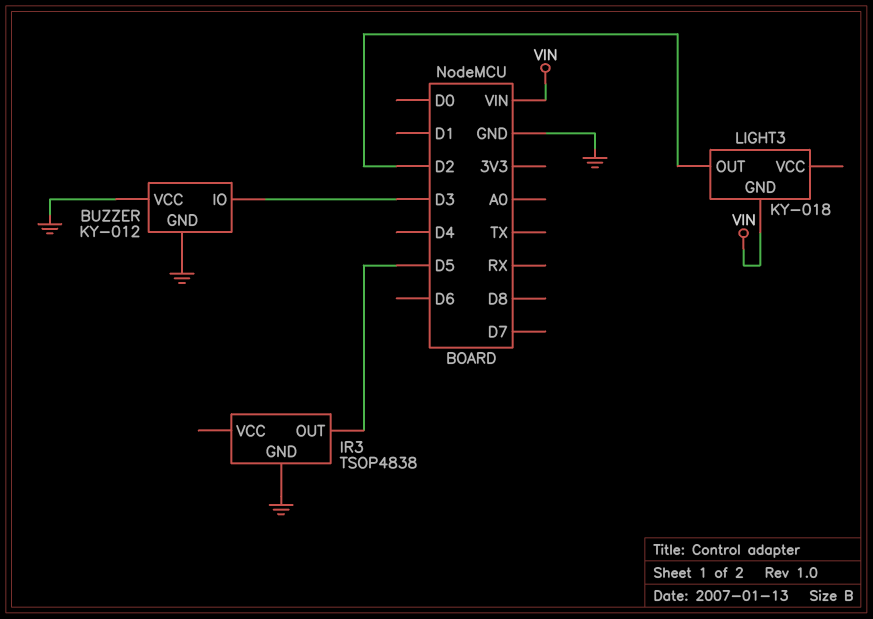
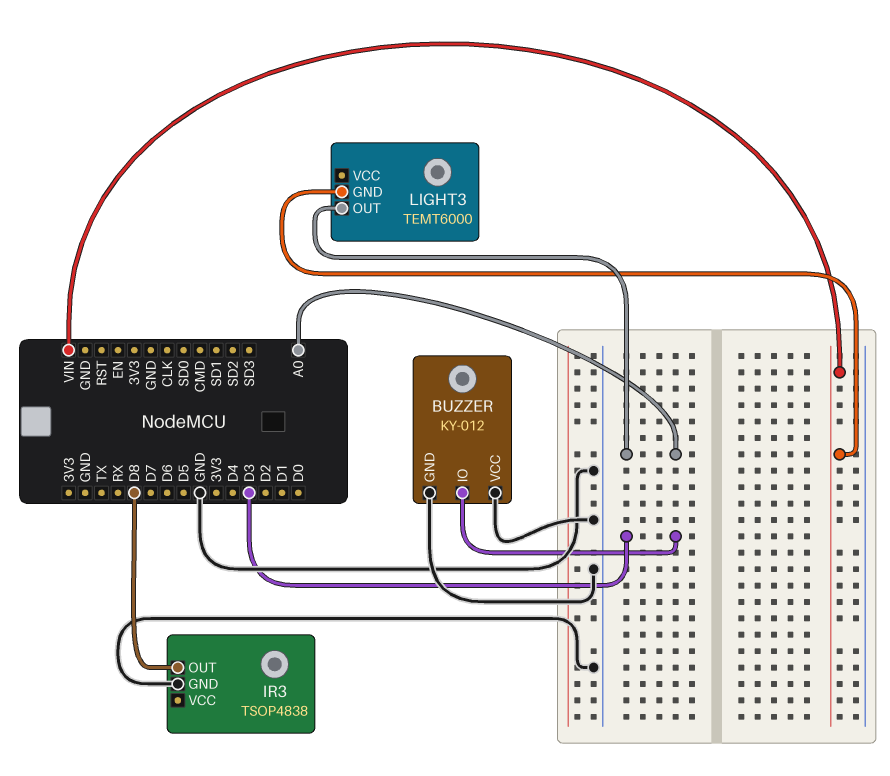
IR3 pin OUT: D5 -> D8
LIGHT3: KY-018 -> TEMT6000
LIGHT3 pin OUT: D2 -> A0

